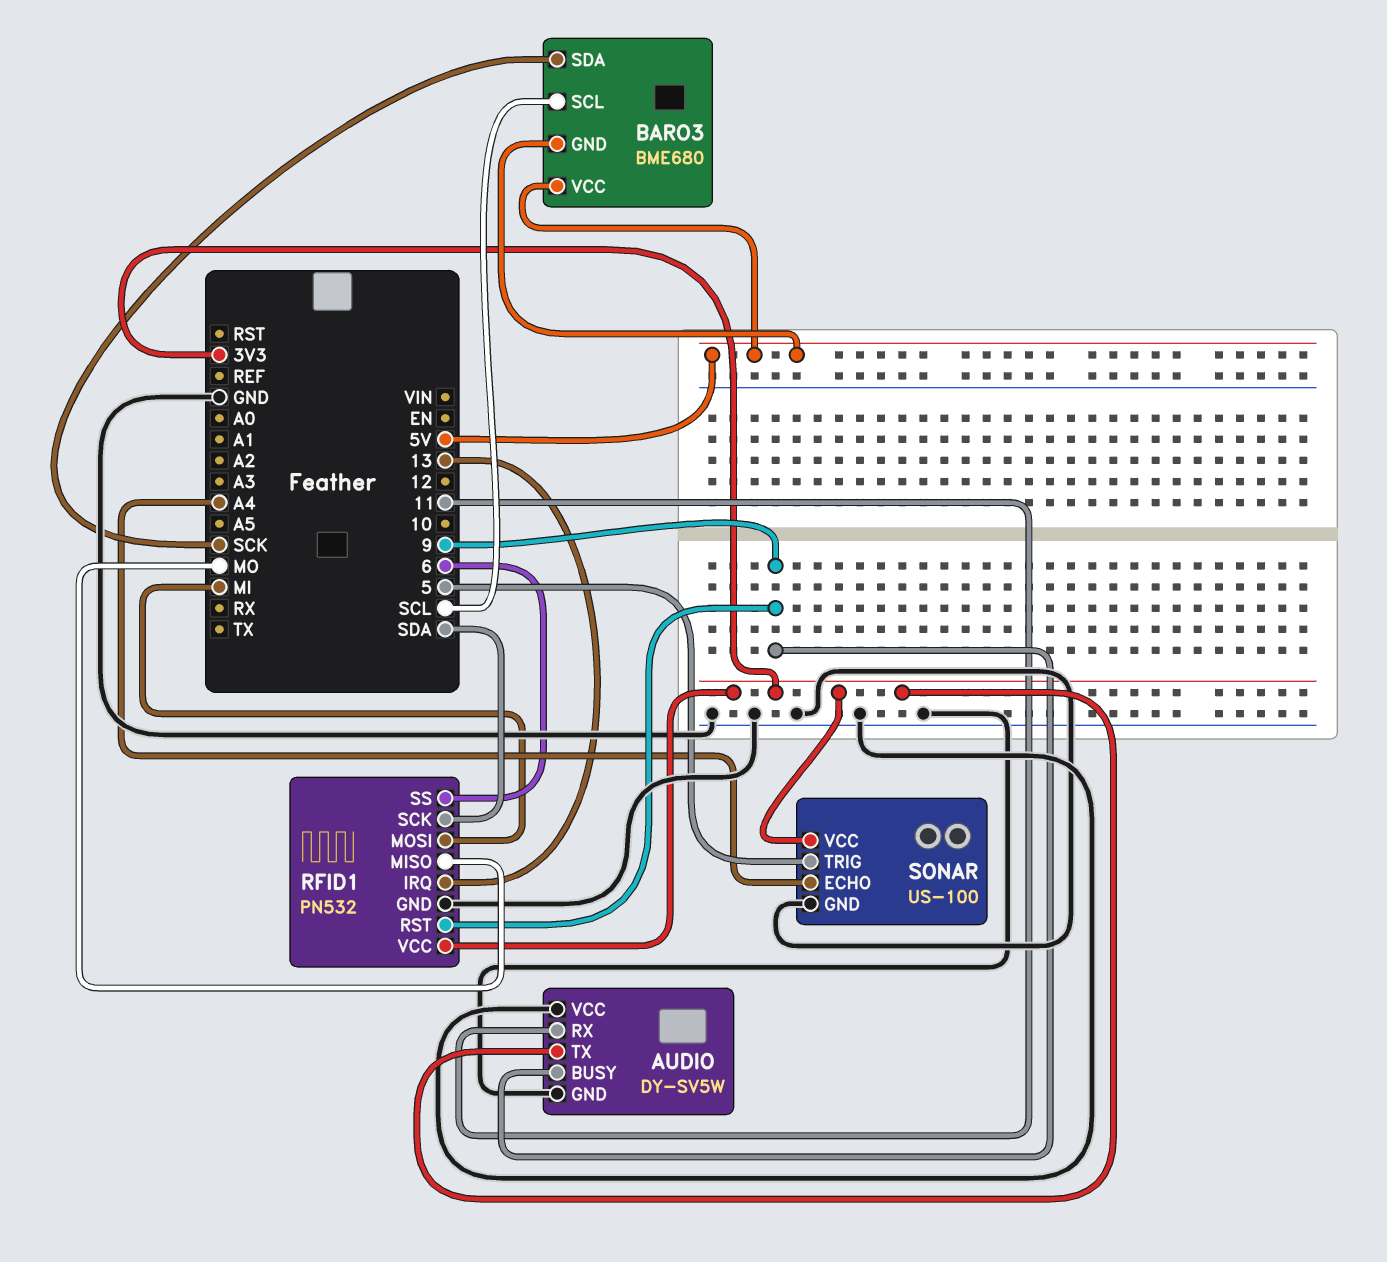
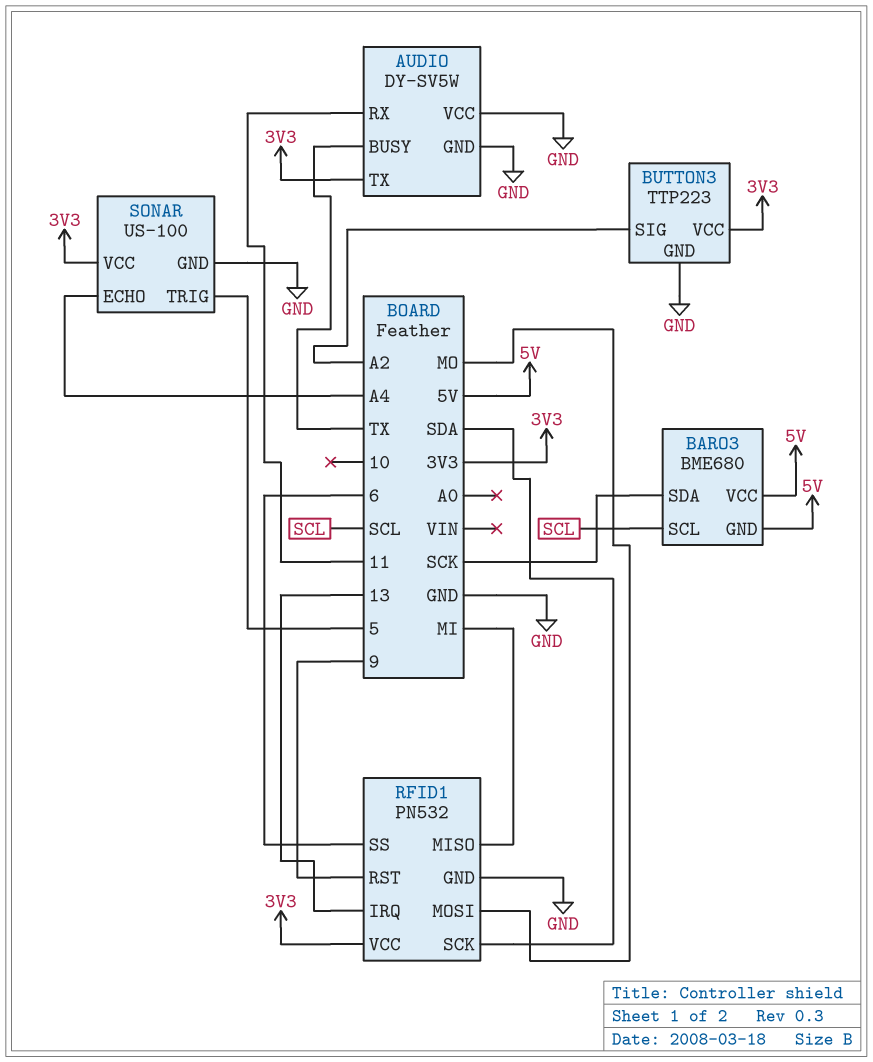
AUDIO pin BUSY: 9 -> TX
BUTTON3: none -> TTP223
BUTTON3 pin GND: none -> GND
BUTTON3 pin SIG: none -> A2
BUTTON3 pin VCC: none -> 3V3
RFID1 pin MISO: MO -> MI
RFID1 pin MOSI: MI -> MO

